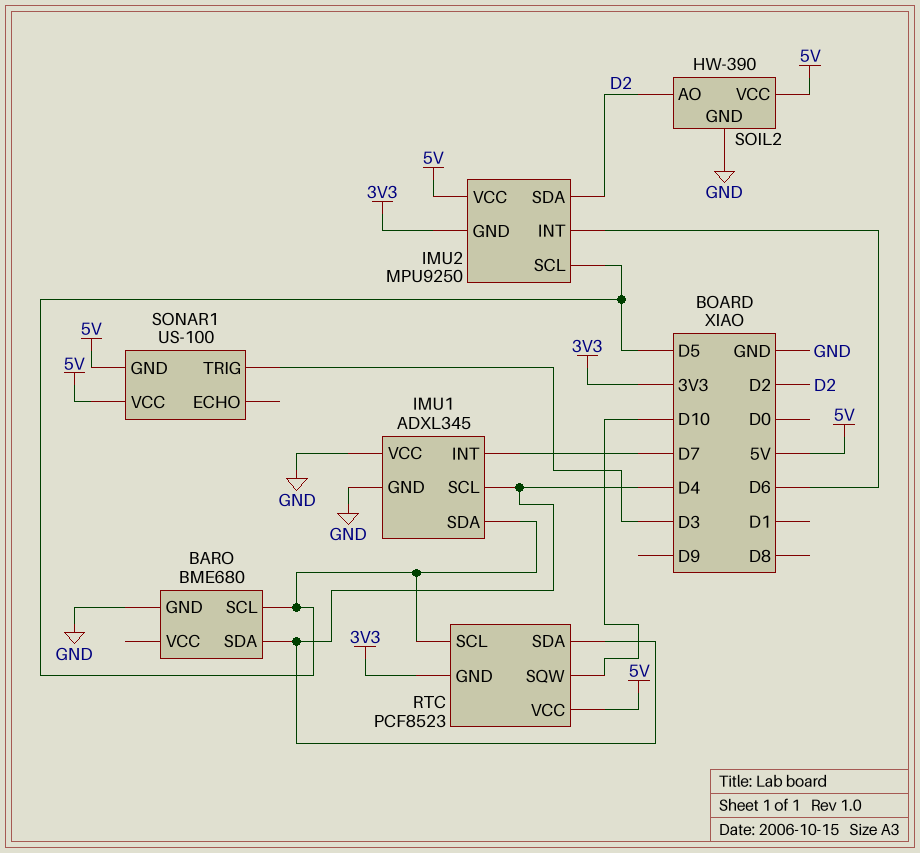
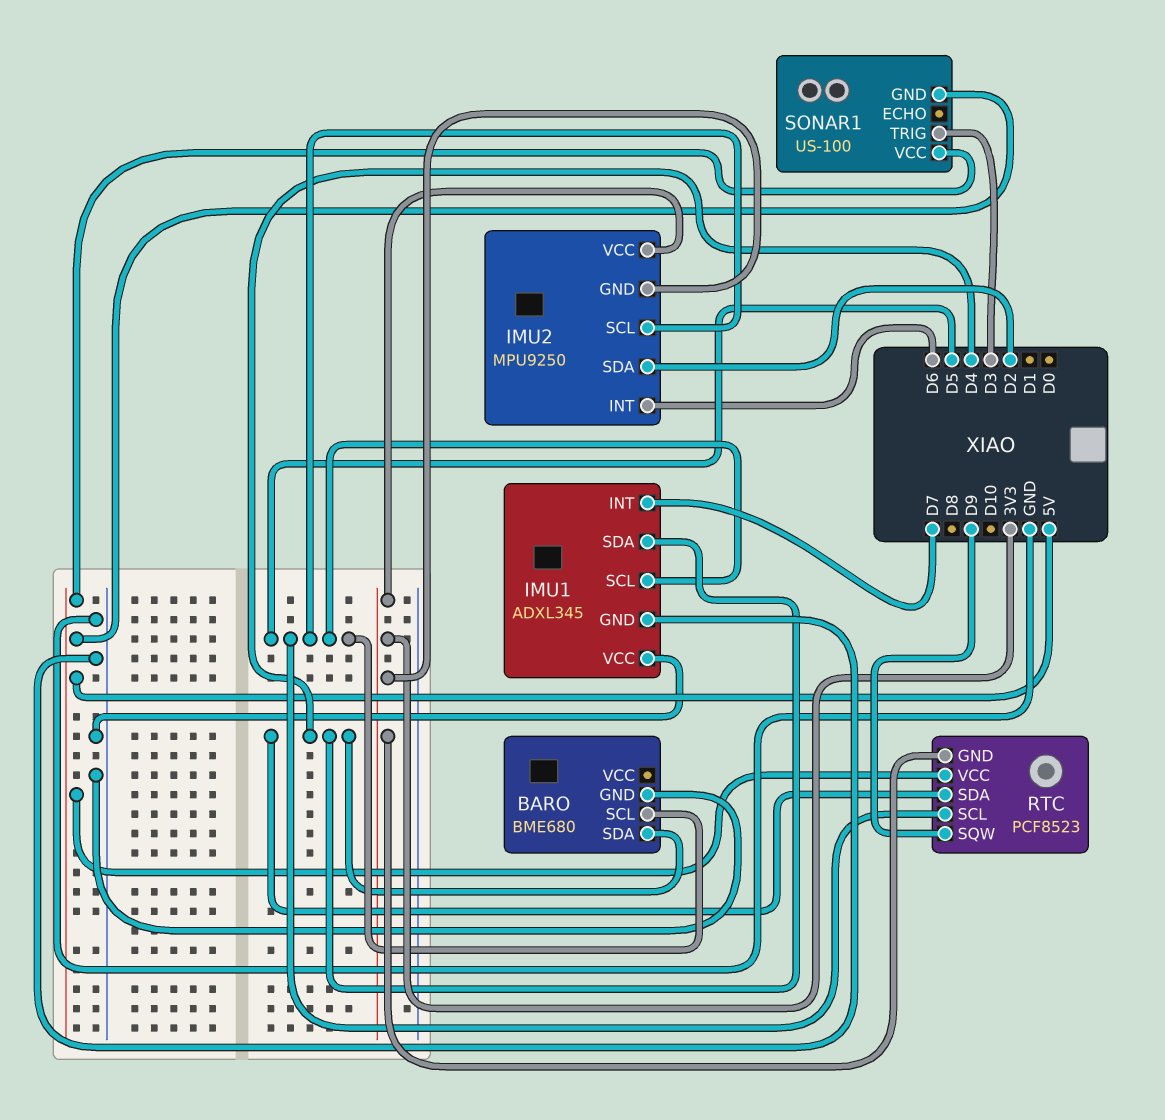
IMU1 pin SCL: D4 -> D5
IMU1 pin SDA: D5 -> D4
IMU2 pin VCC: 5V -> 3V3
RTC pin SQW: D10 -> D9
SOIL2: HW-390 -> none
SOIL2 pin AO: D2 -> none
SOIL2 pin GND: GND -> none
SOIL2 pin VCC: 5V -> none

